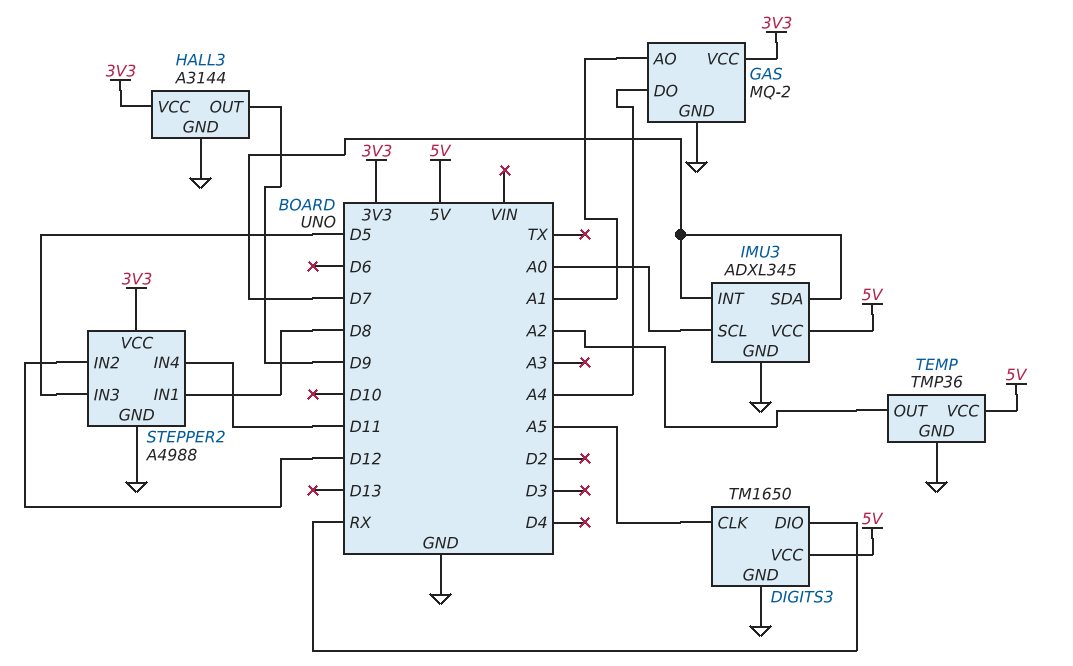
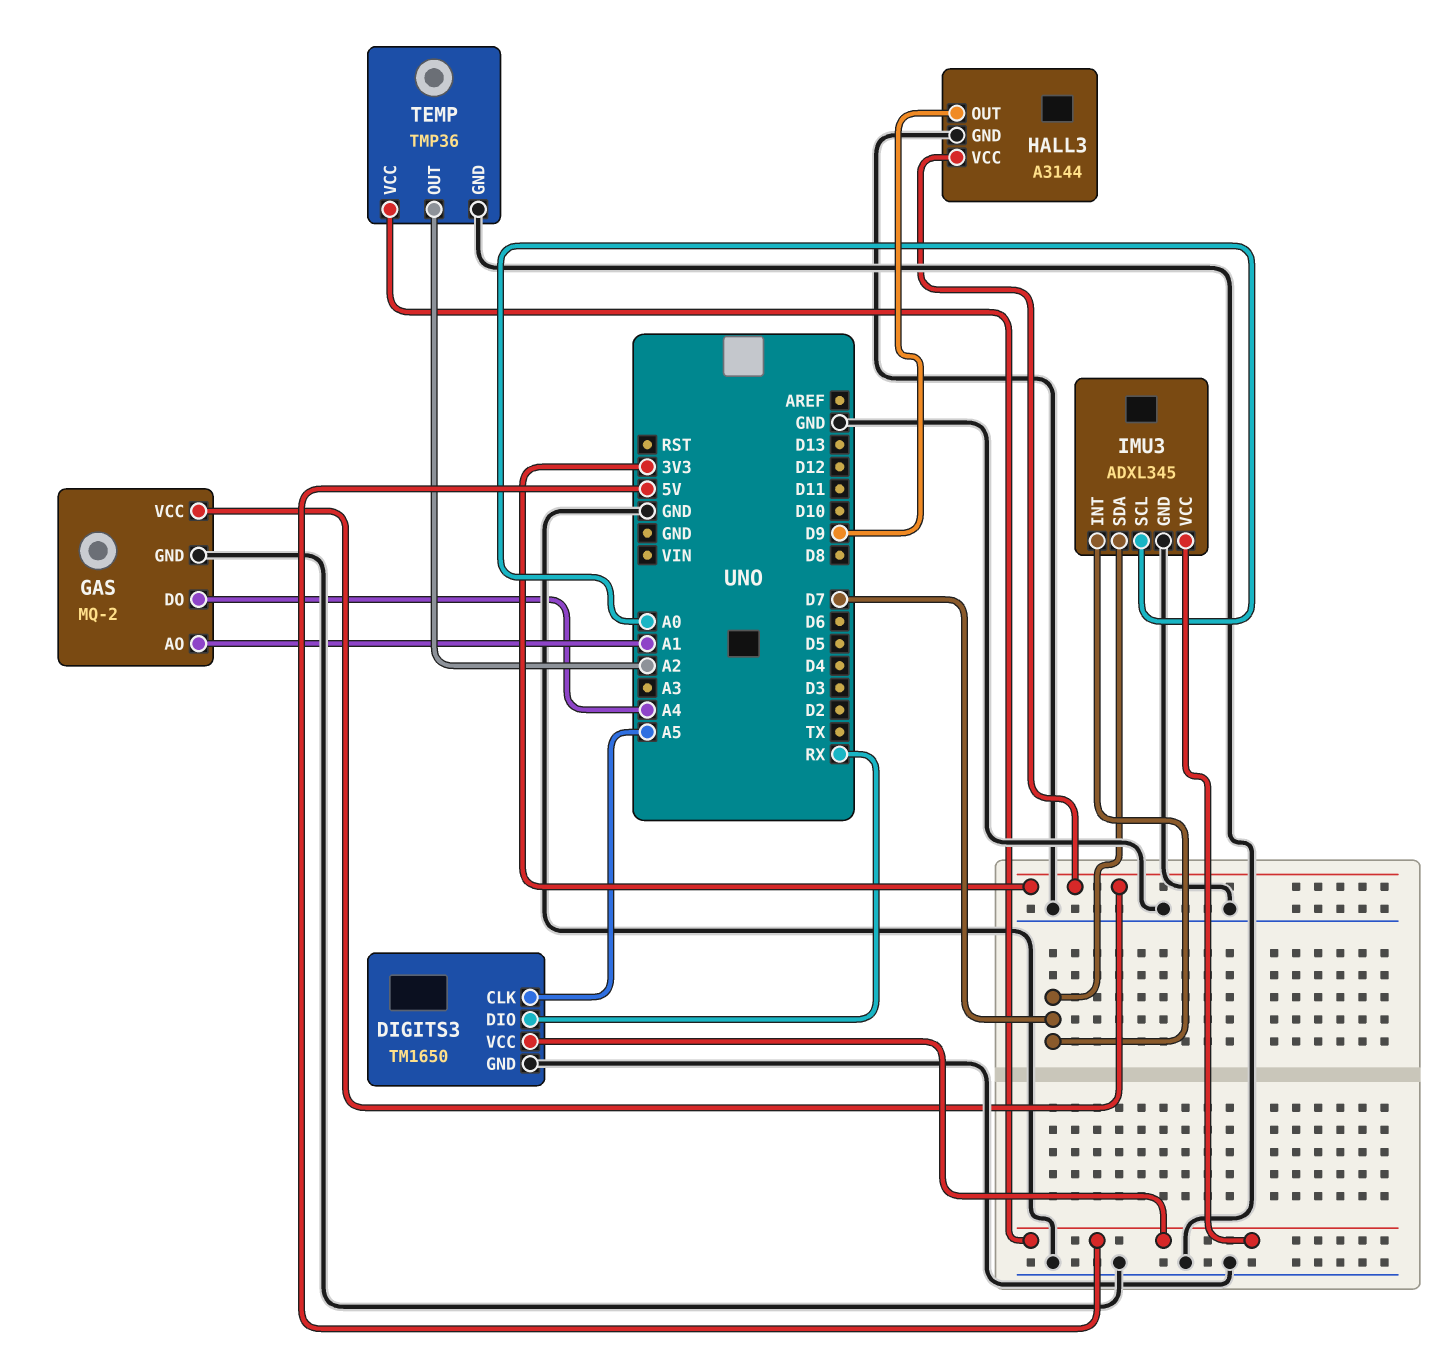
STEPPER2: A4988 -> none
STEPPER2 pin GND: GND -> none
STEPPER2 pin IN1: D8 -> none
STEPPER2 pin IN2: D12 -> none
STEPPER2 pin IN3: D5 -> none
STEPPER2 pin IN4: D11 -> none
STEPPER2 pin VCC: 3V3 -> none

